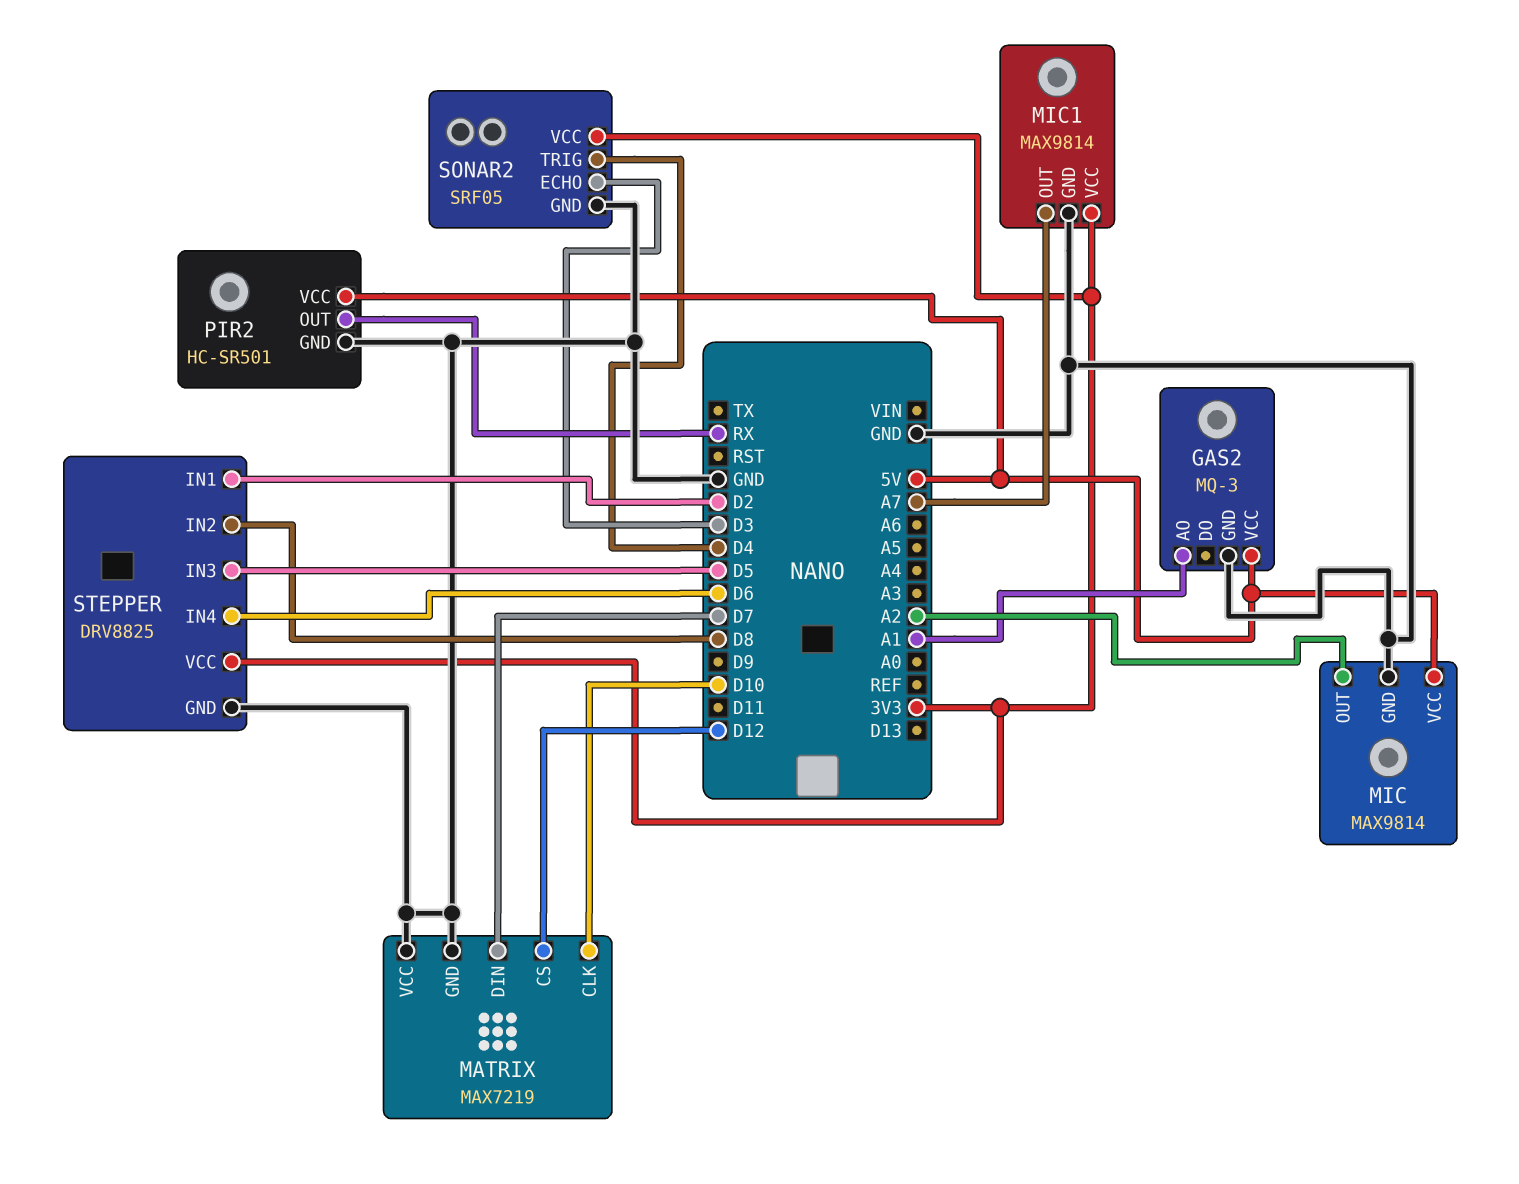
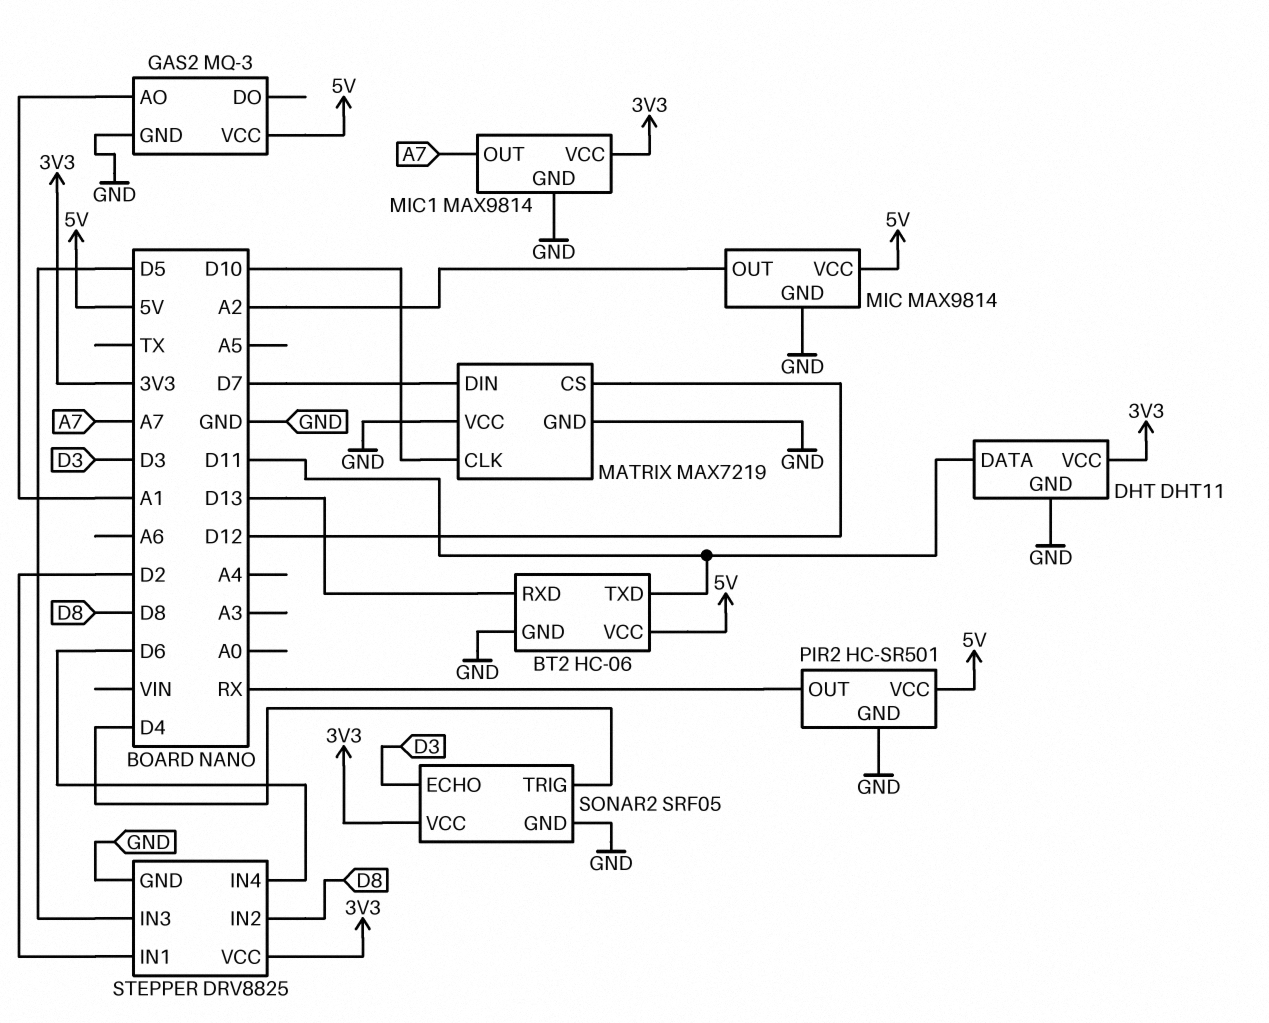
BT2: none -> HC-06
BT2 pin GND: none -> GND
BT2 pin RXD: none -> D13
BT2 pin TXD: none -> D11
BT2 pin VCC: none -> 5V
DHT: none -> DHT11
DHT pin DATA: none -> D11
DHT pin GND: none -> GND
DHT pin VCC: none -> 3V3

